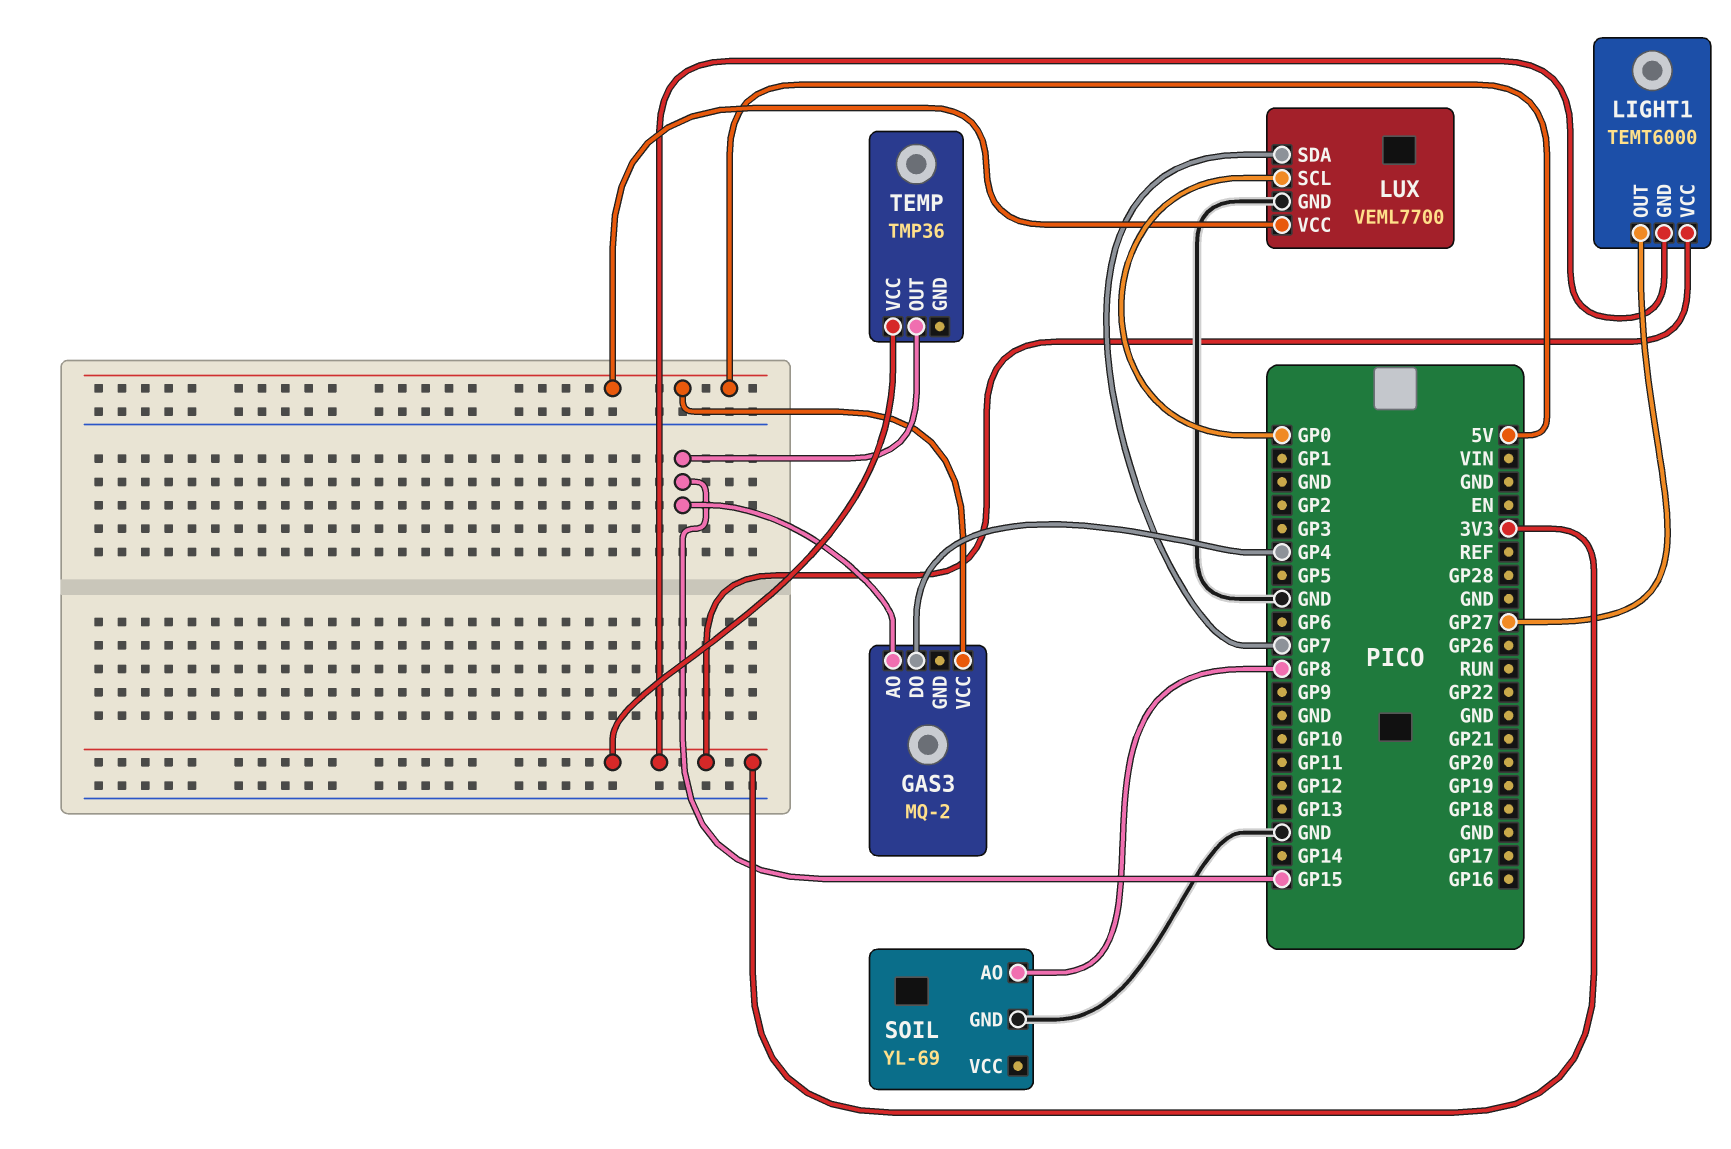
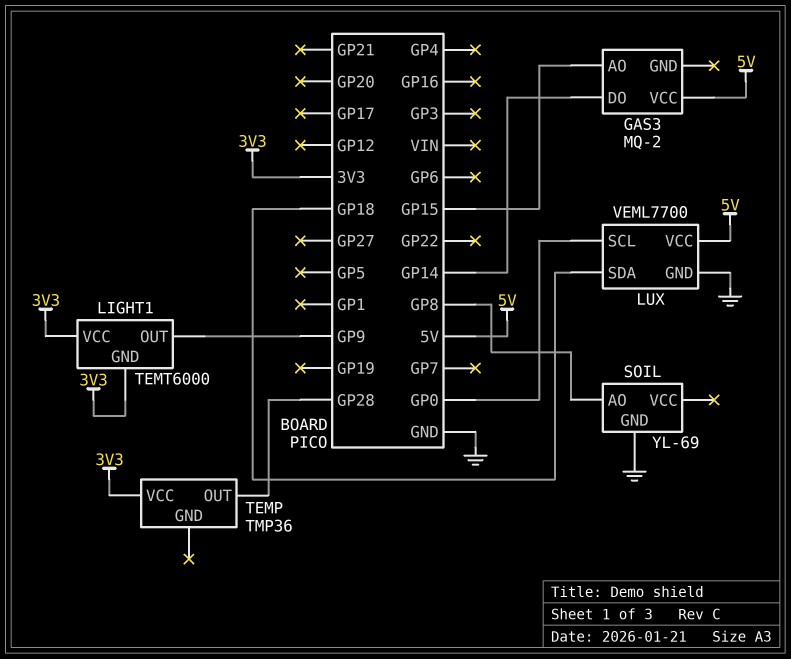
GAS3 pin DO: GP4 -> GP14
LIGHT1 pin OUT: GP27 -> GP9
LUX pin SDA: GP7 -> GP18
TEMP pin OUT: GP15 -> GP28

